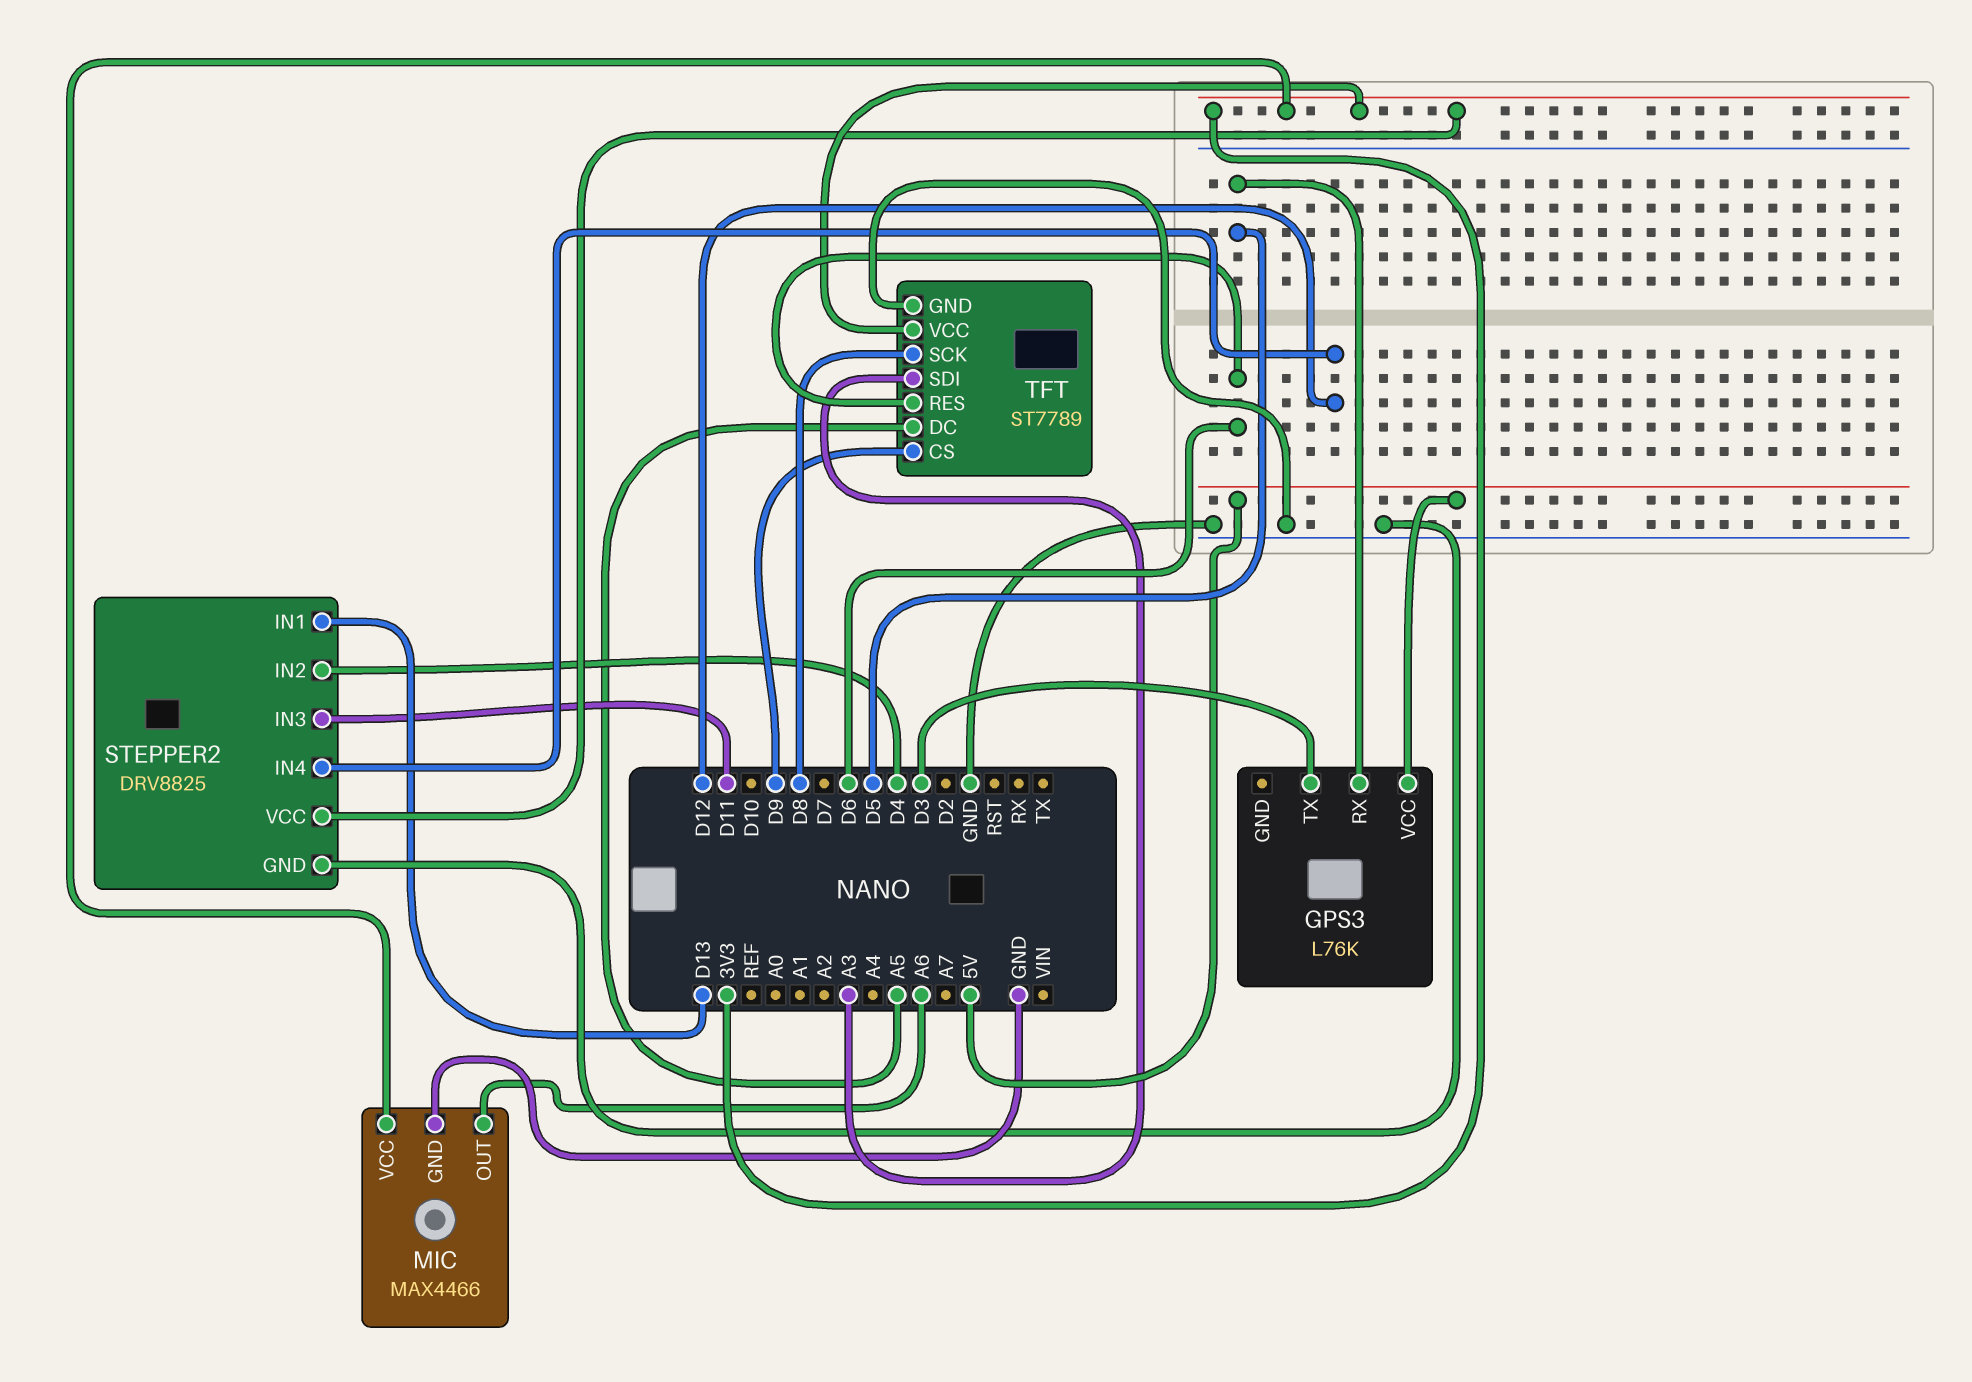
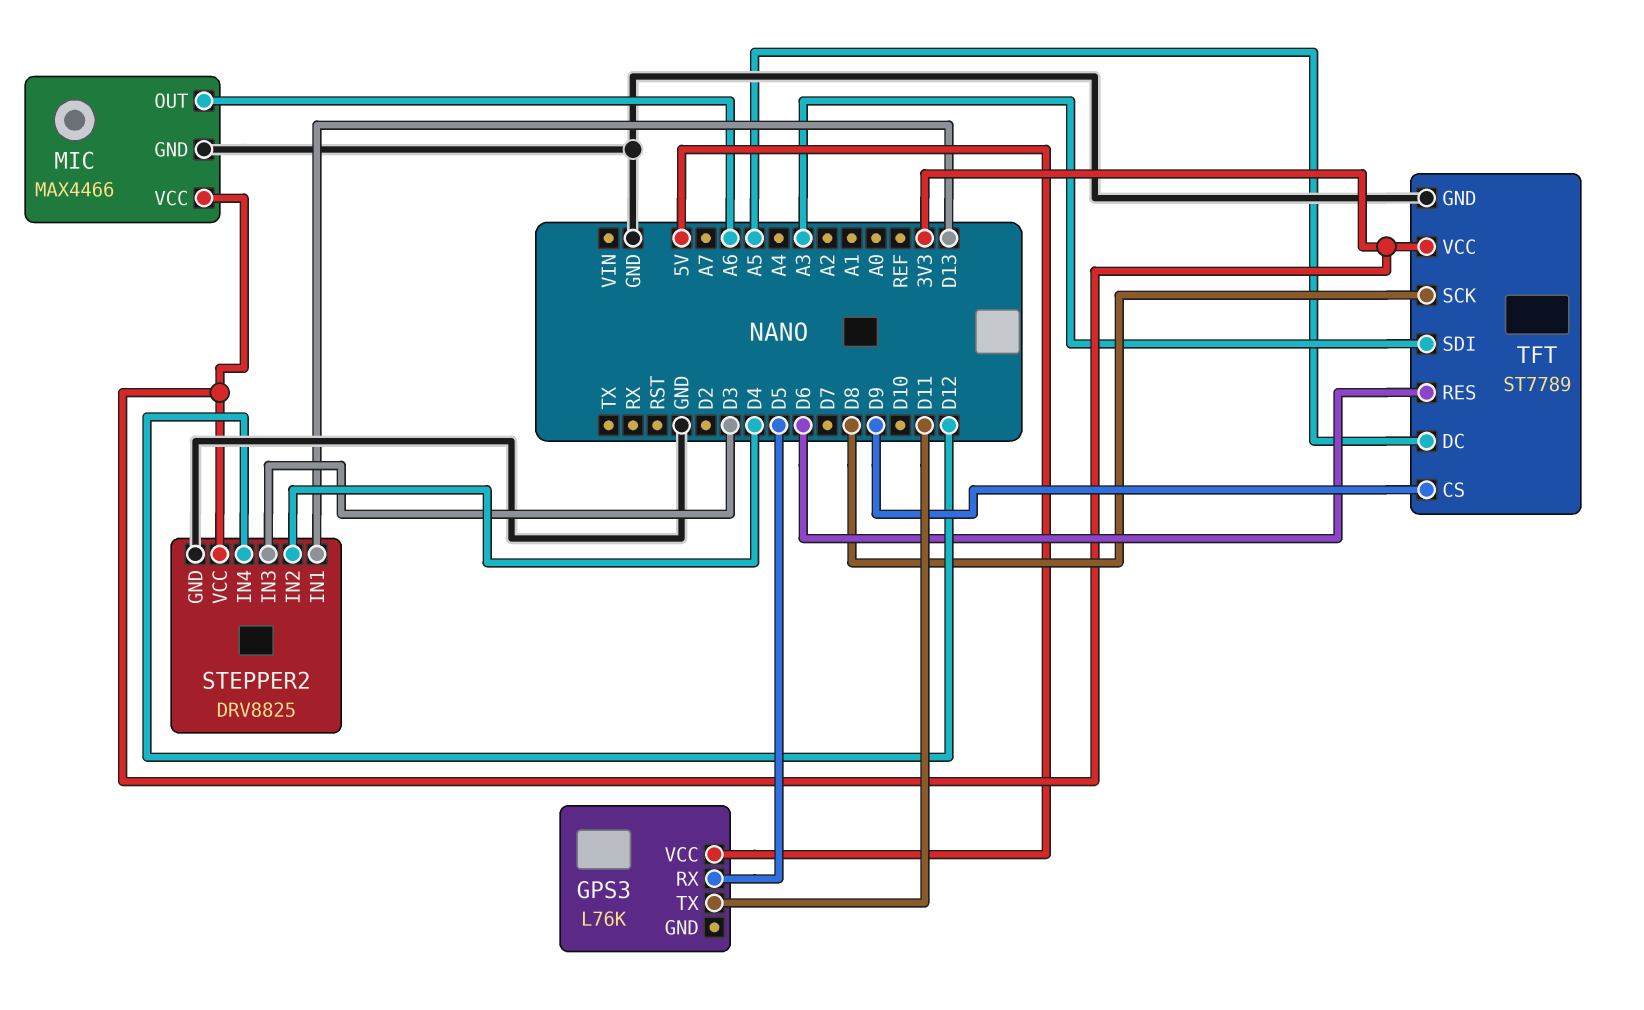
GPS3 pin TX: D3 -> D11
STEPPER2 pin IN3: D11 -> D3

